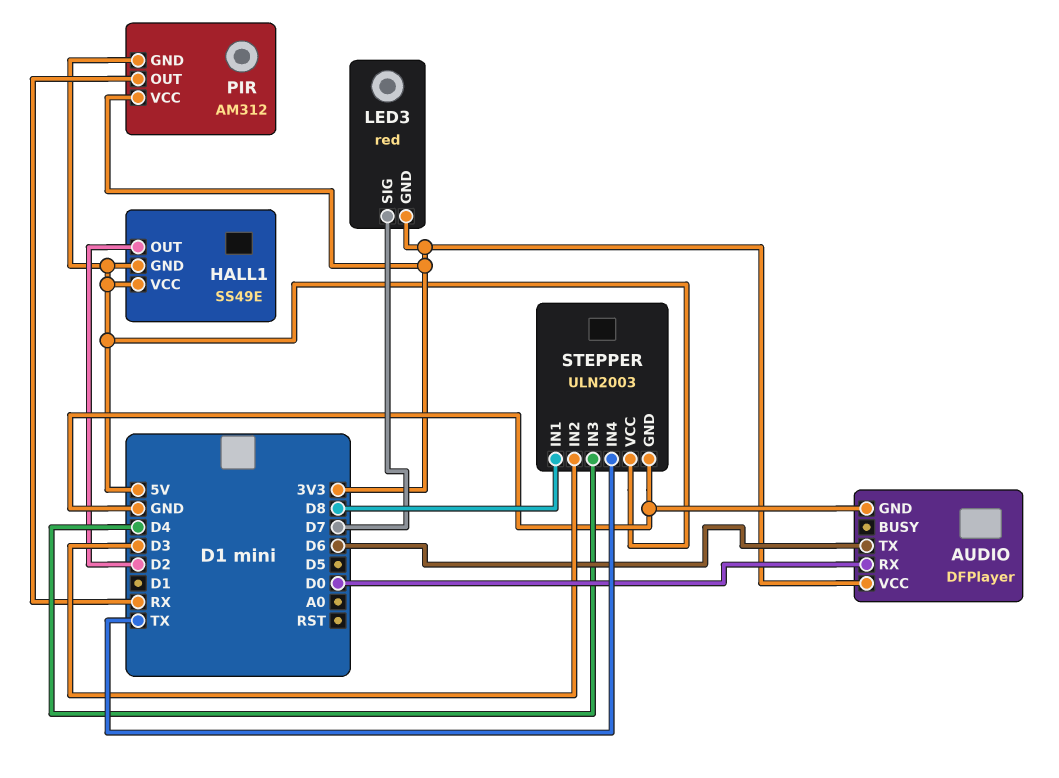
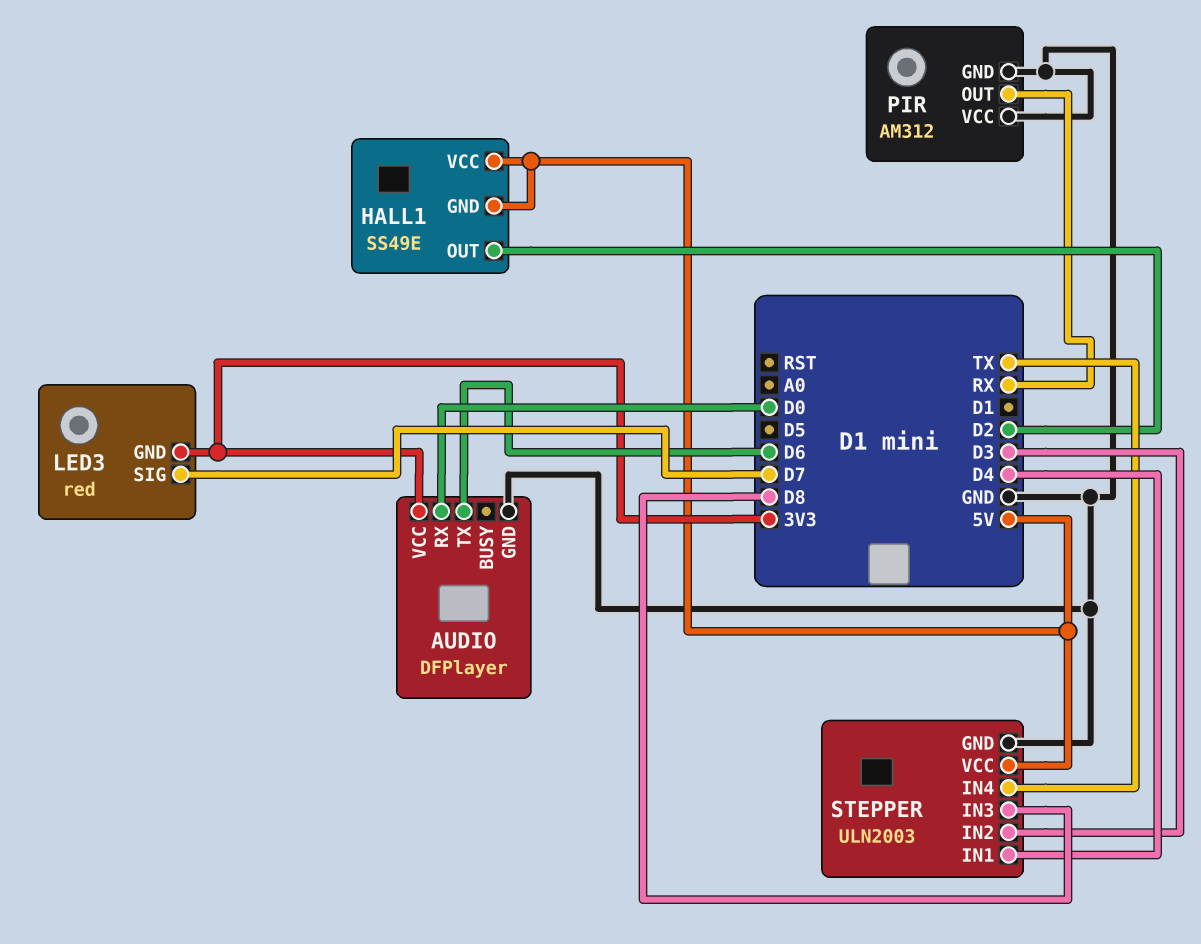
PIR pin GND: 5V -> GND
PIR pin VCC: 3V3 -> GND
STEPPER pin IN1: D8 -> D4
STEPPER pin IN3: D4 -> D8

